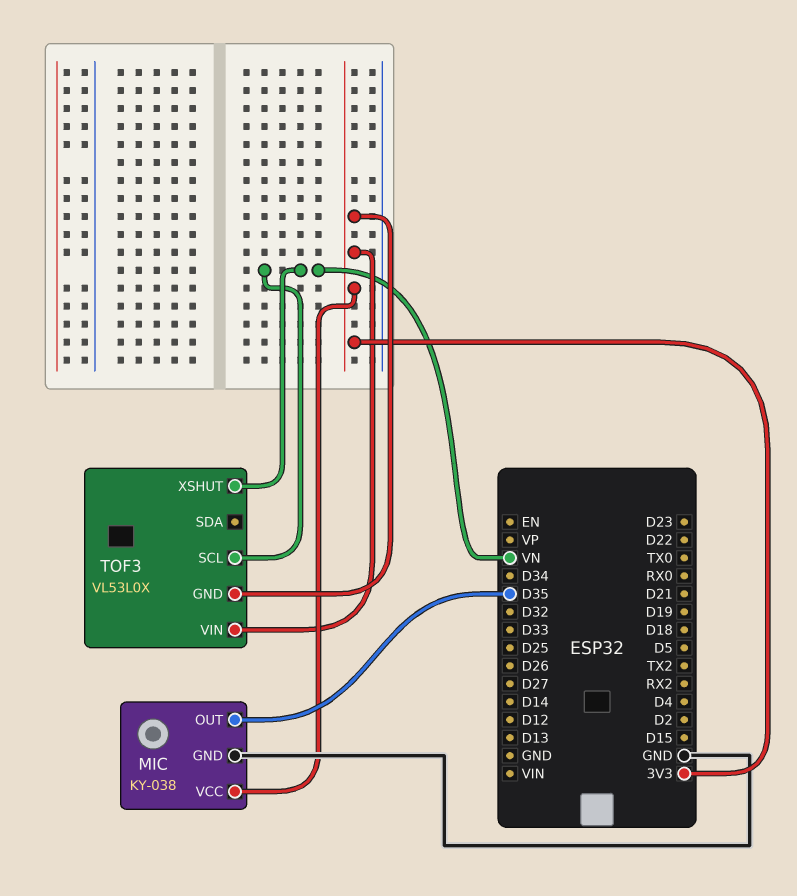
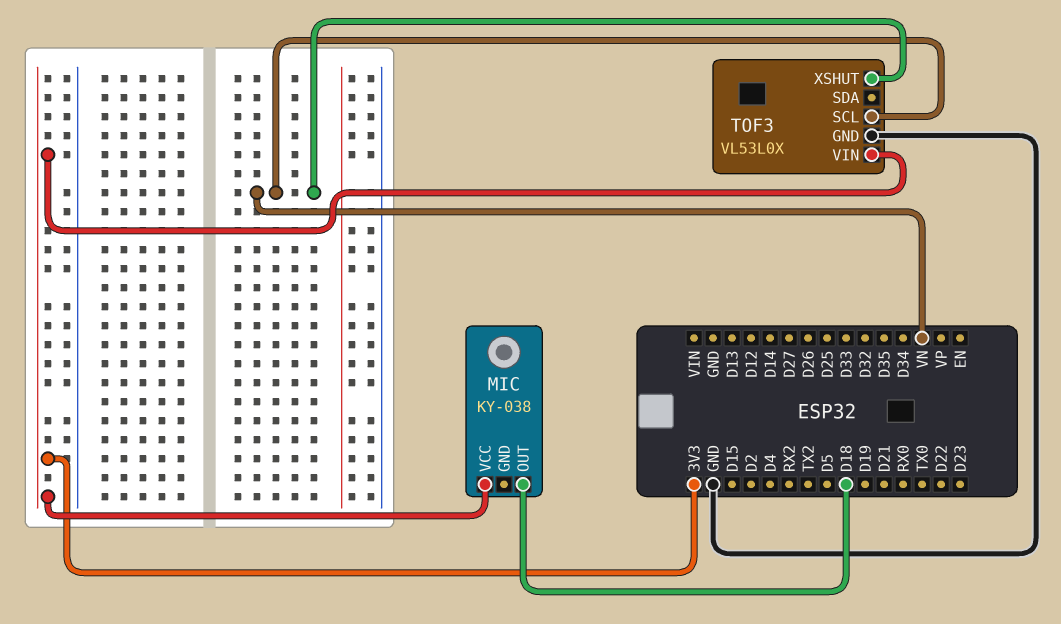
MIC pin GND: GND -> none
MIC pin OUT: D35 -> D18
TOF3 pin GND: 3V3 -> GND

